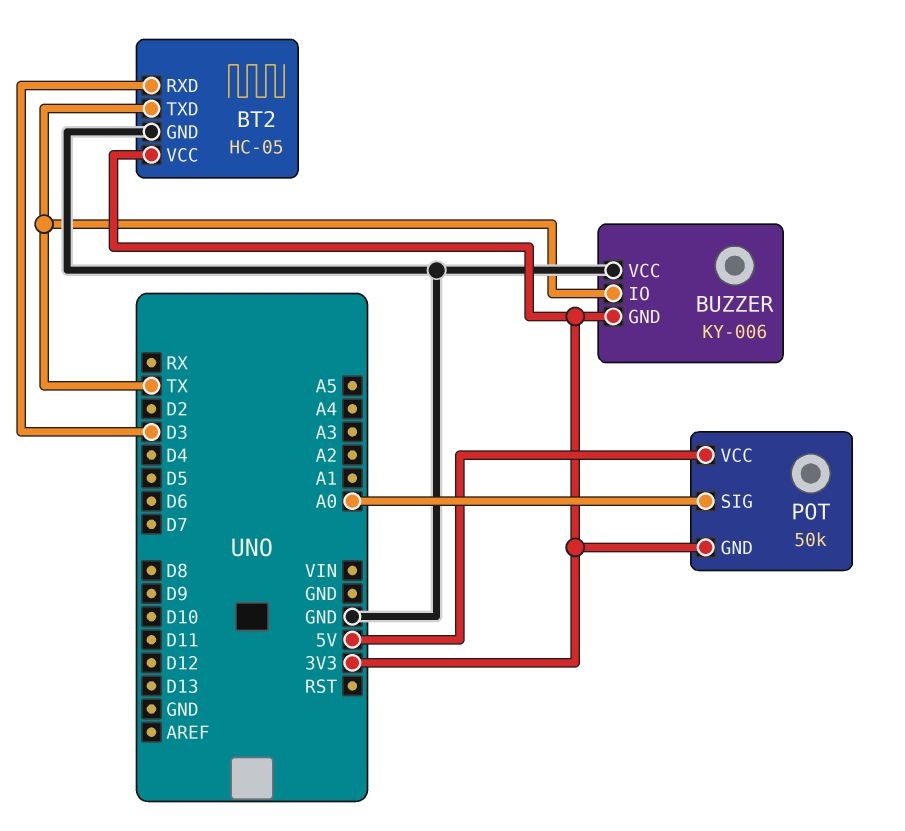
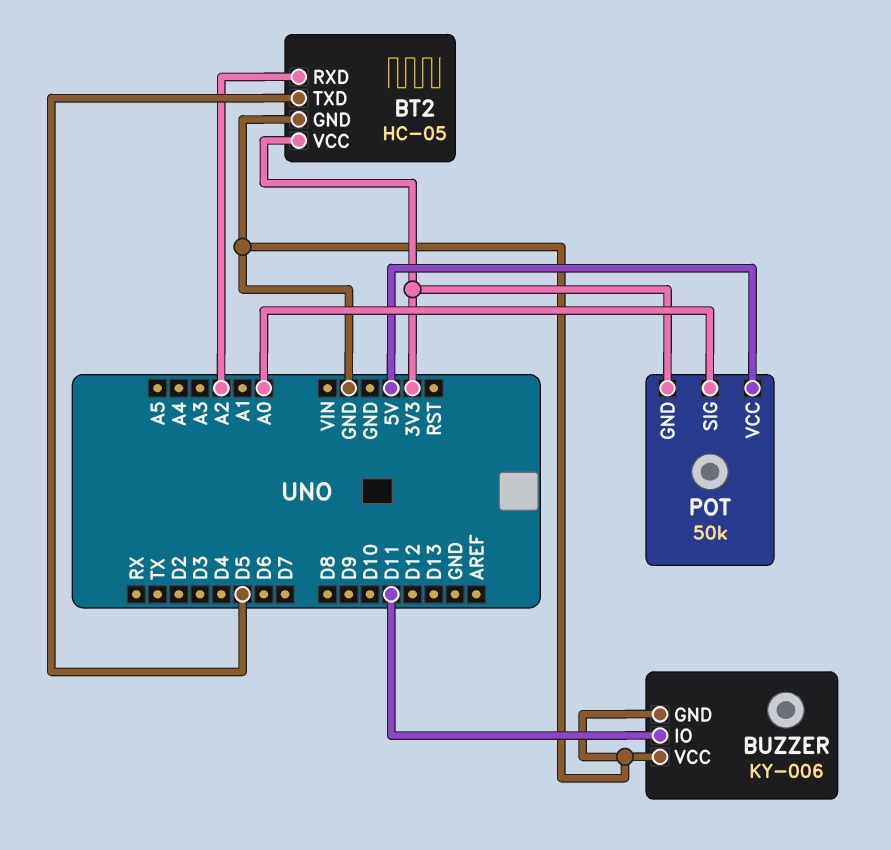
BT2 pin RXD: D3 -> A2
BT2 pin TXD: TX -> D5
BUZZER pin GND: 3V3 -> GND
BUZZER pin IO: TX -> D11

